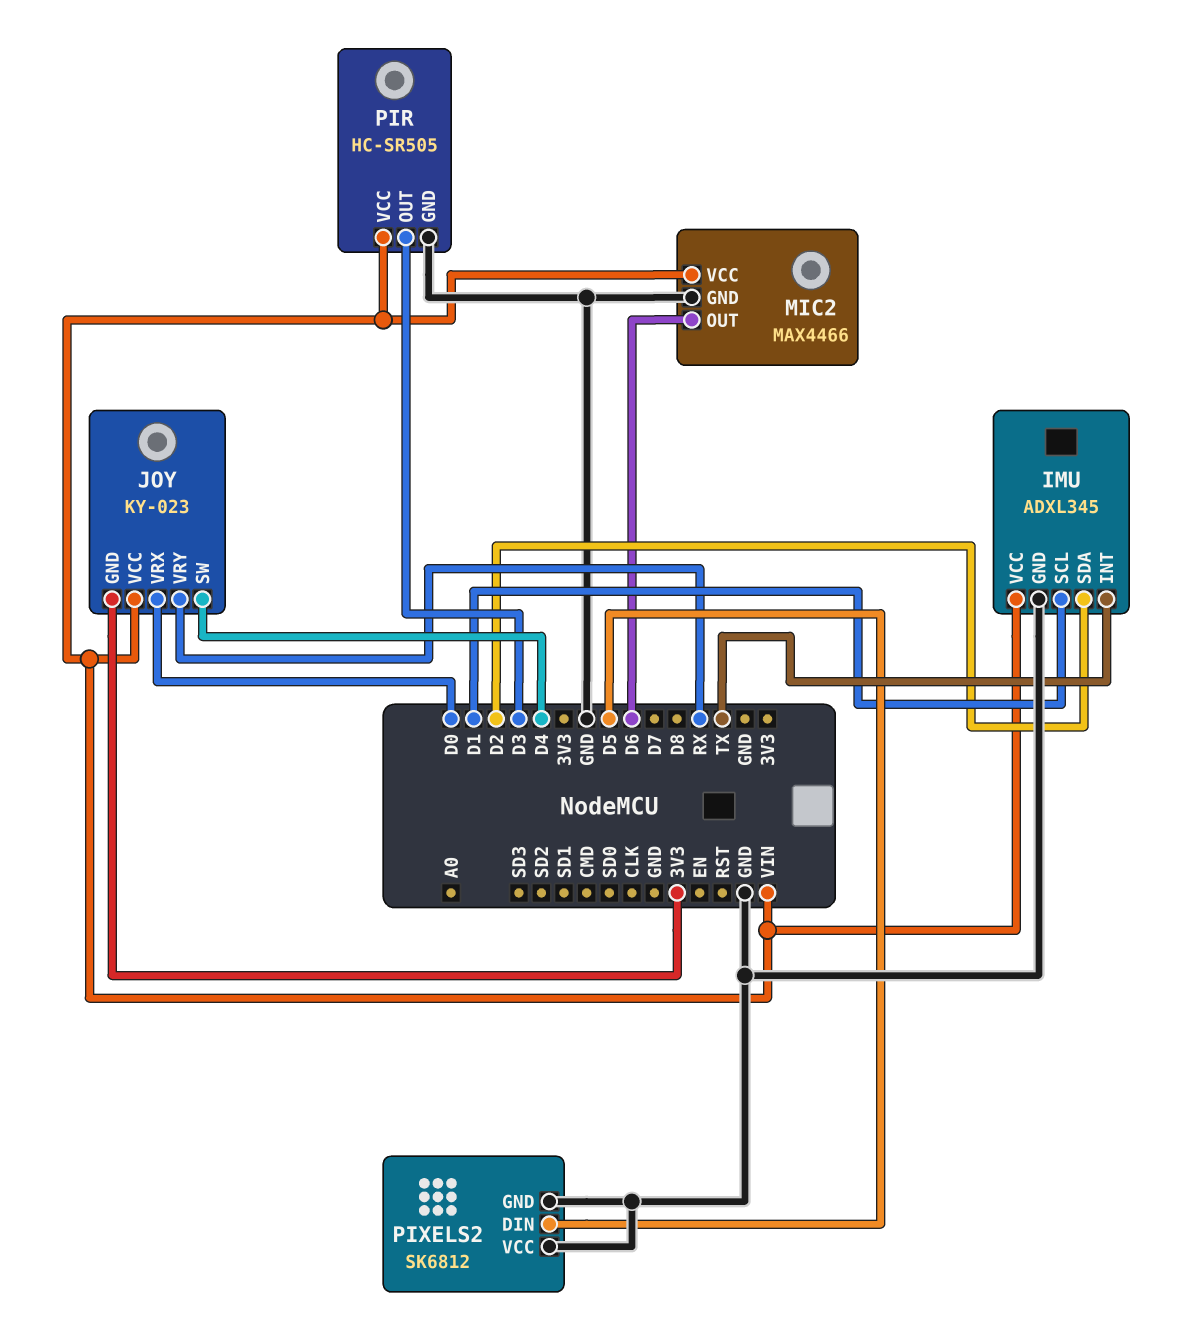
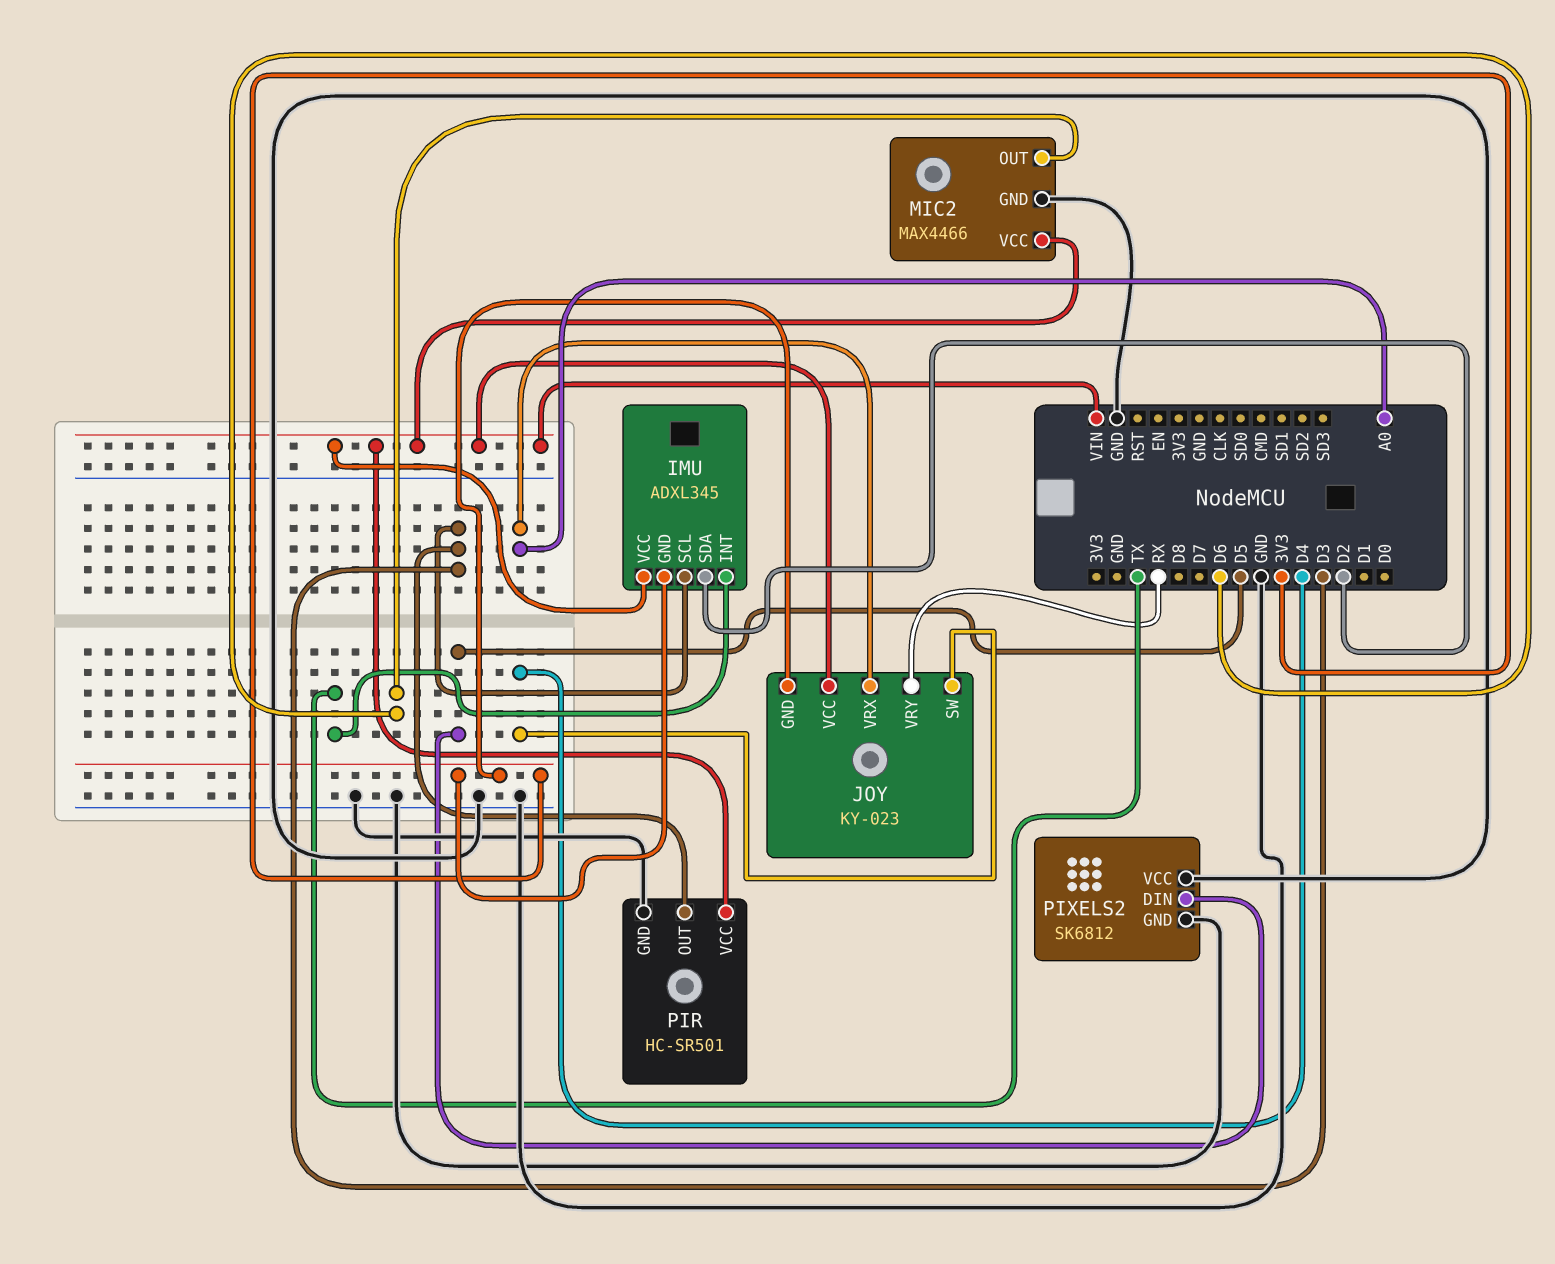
IMU pin GND: GND -> 3V3
IMU pin SCL: D1 -> D3
JOY pin VRX: D0 -> A0
PIR: HC-SR505 -> HC-SR501

